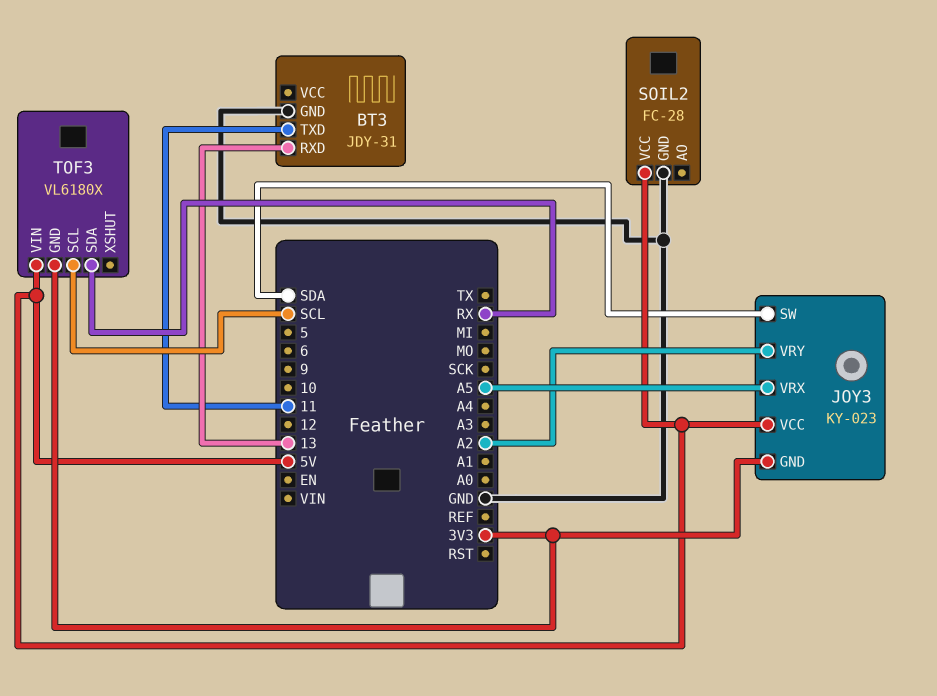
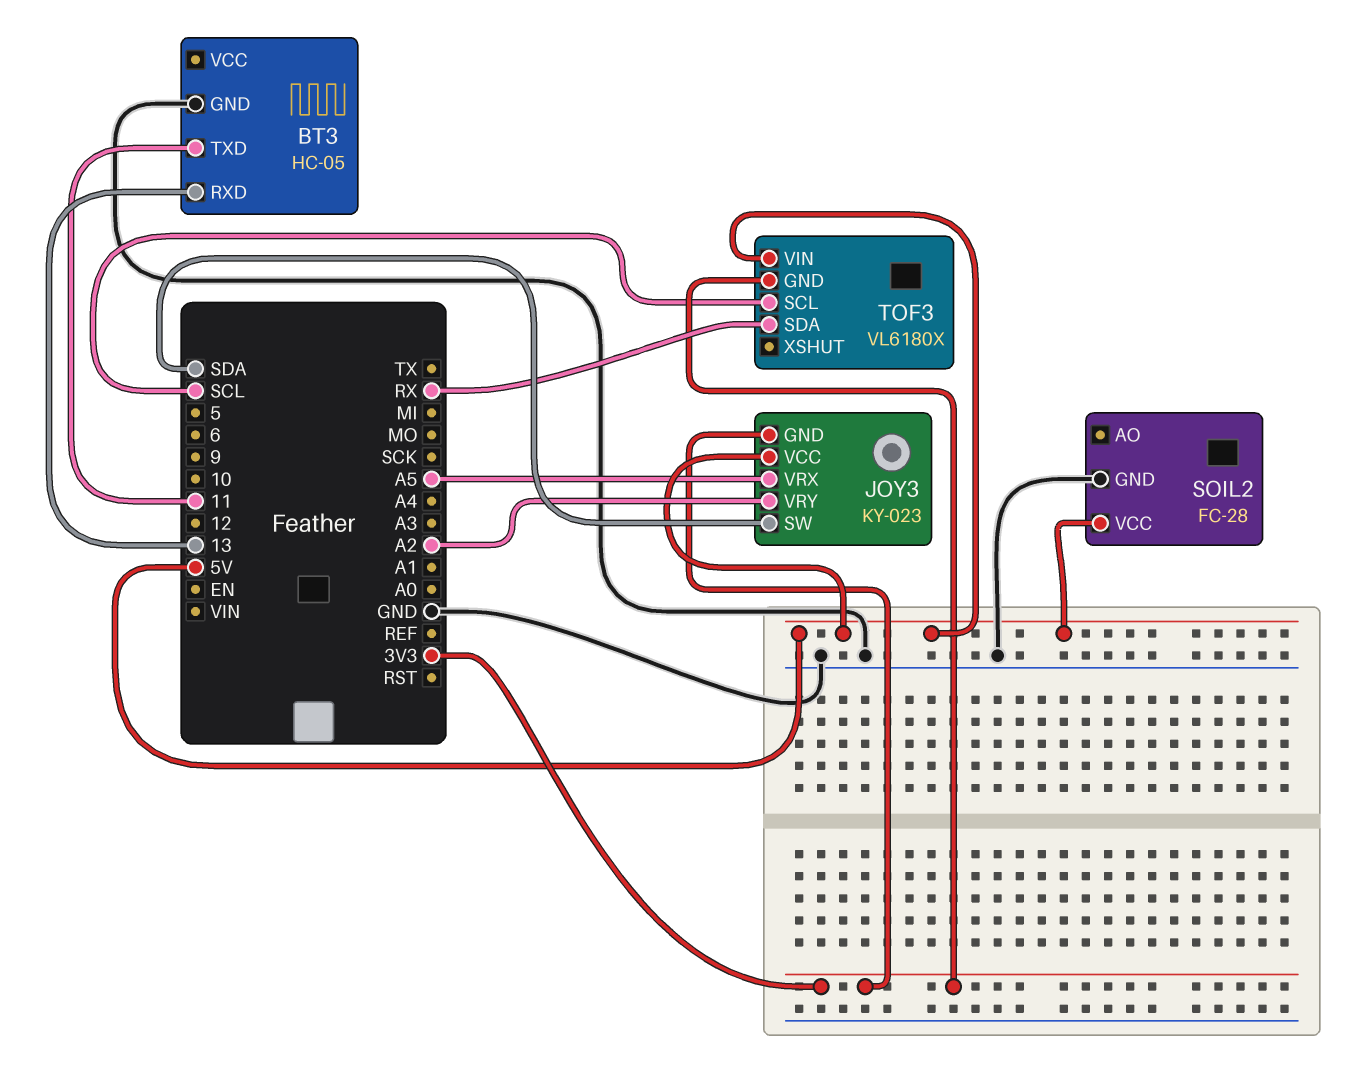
BT3: JDY-31 -> HC-05

